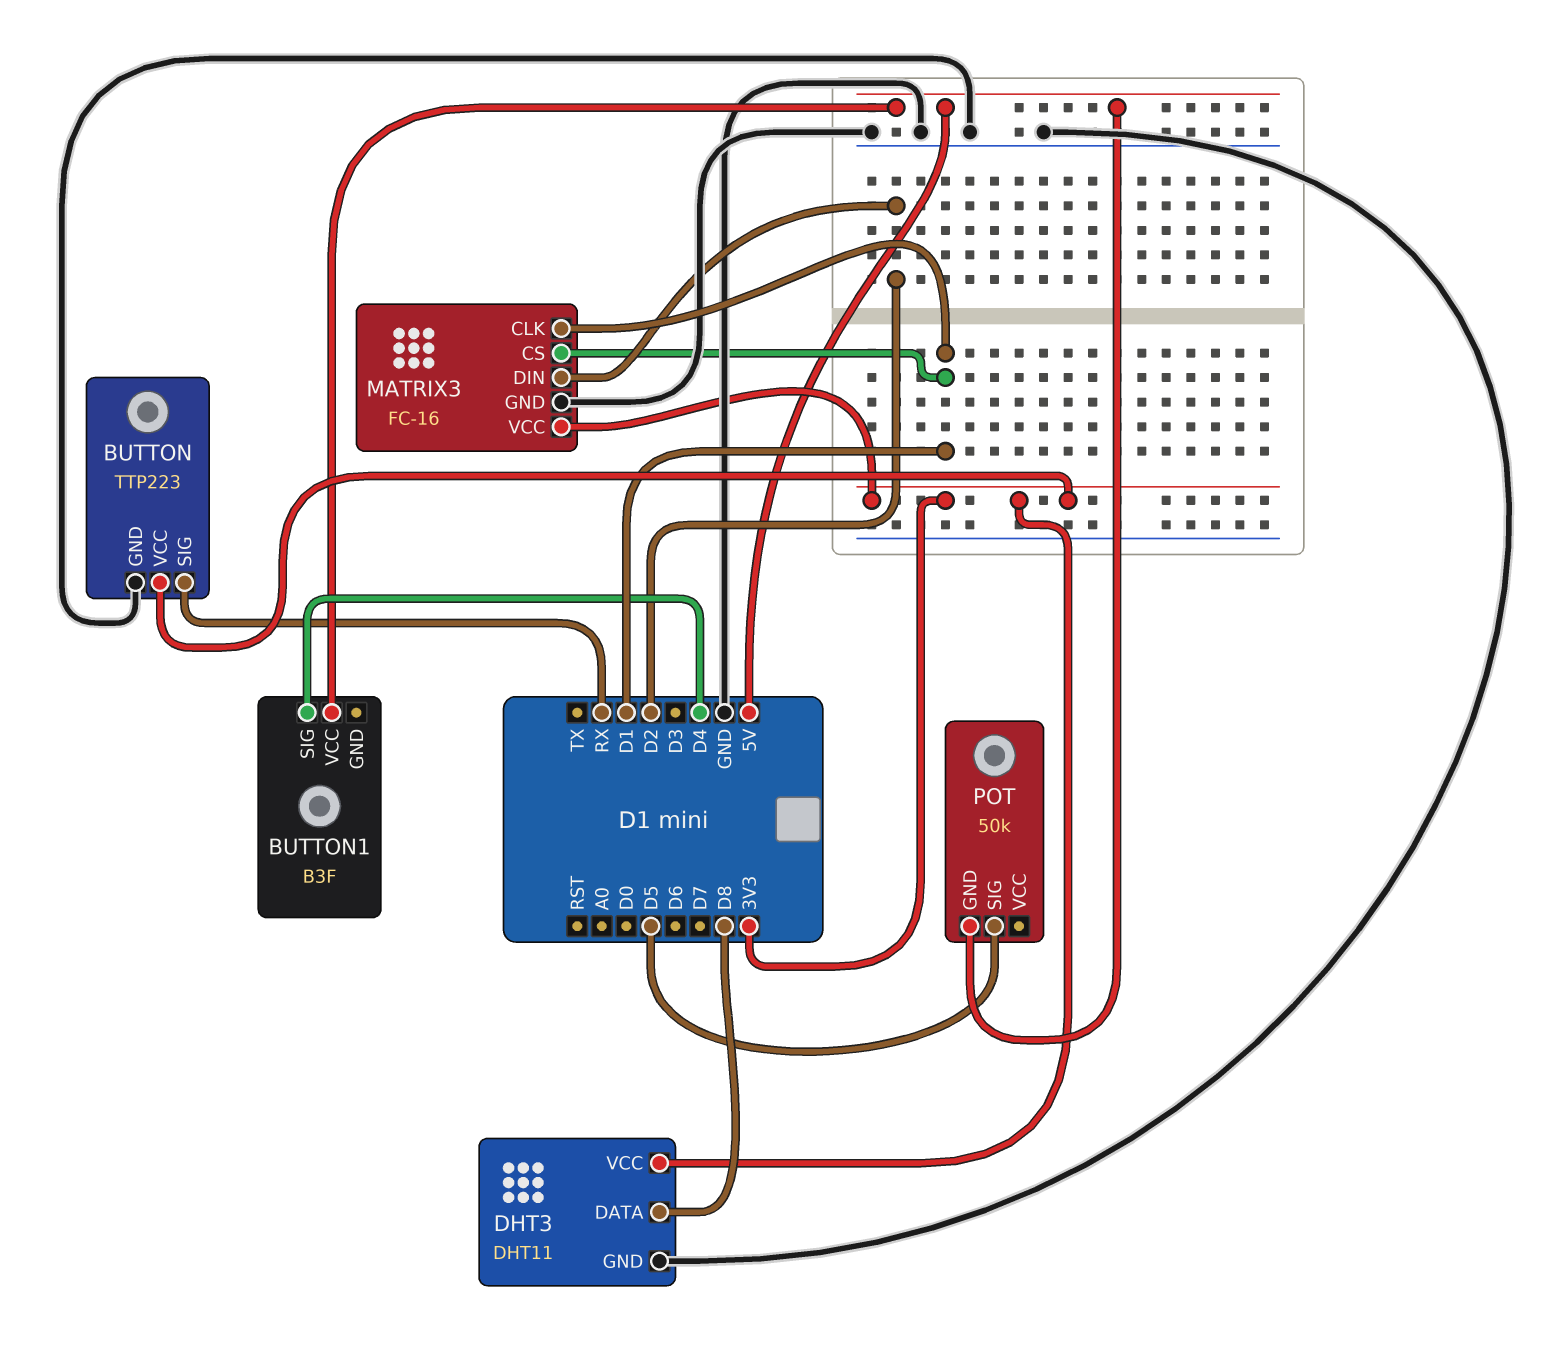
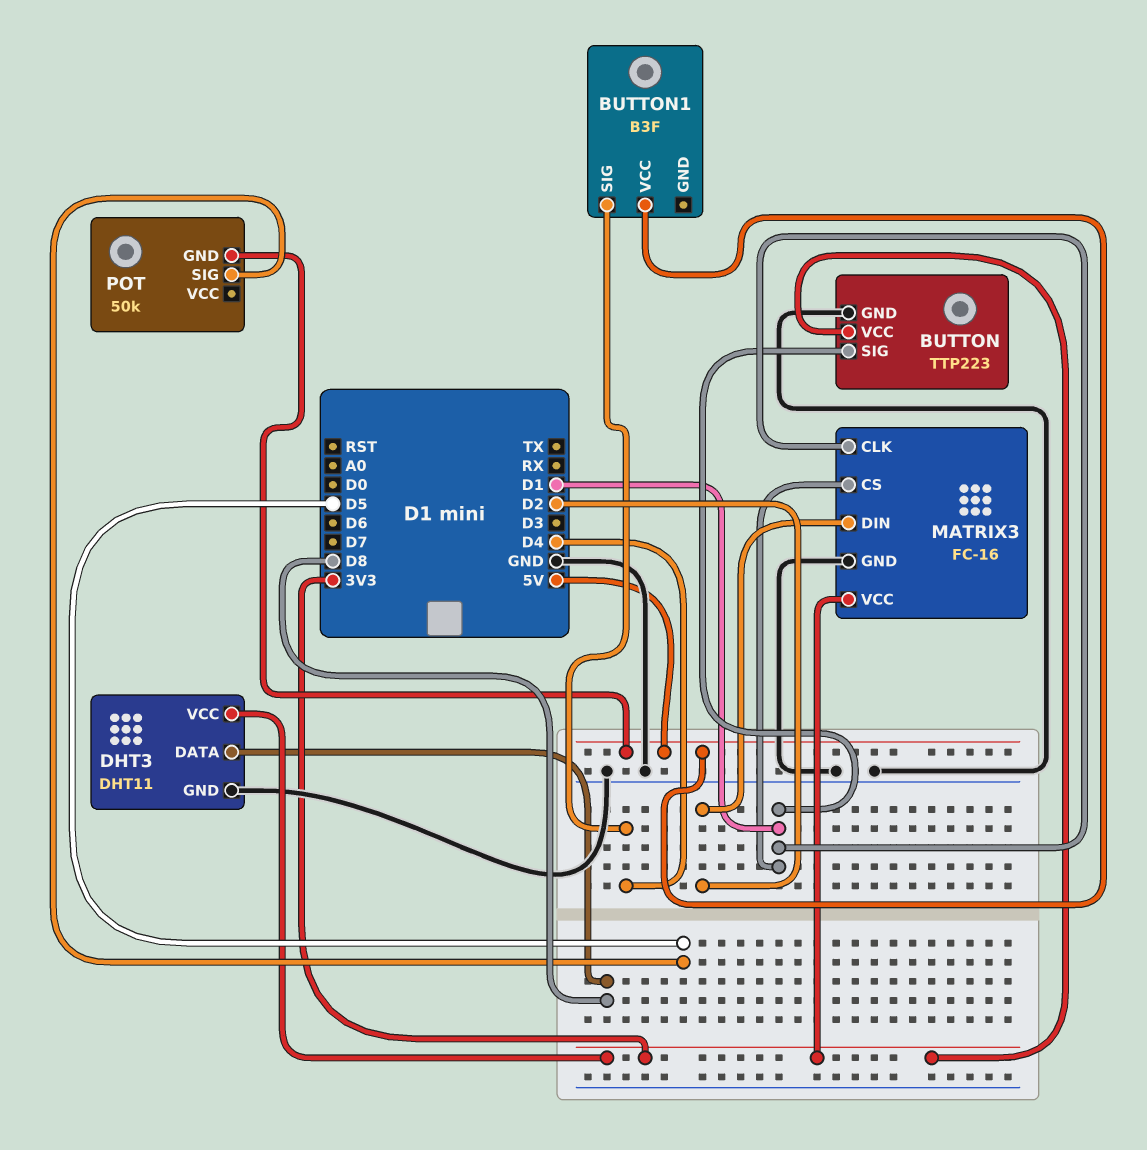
BUTTON pin SIG: RX -> D1

